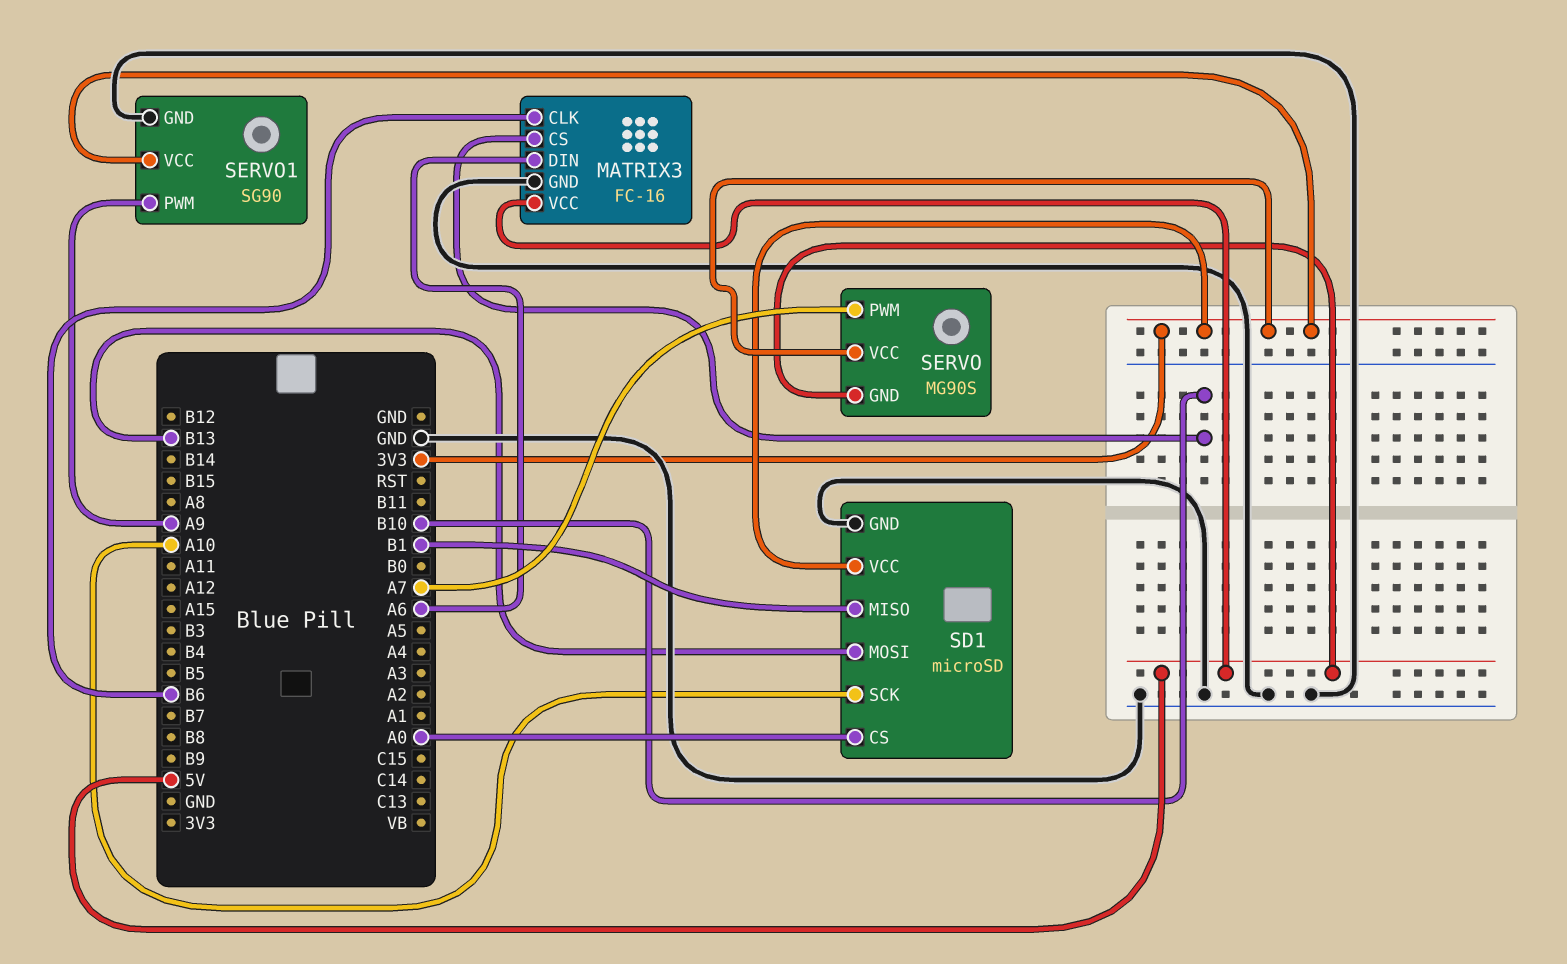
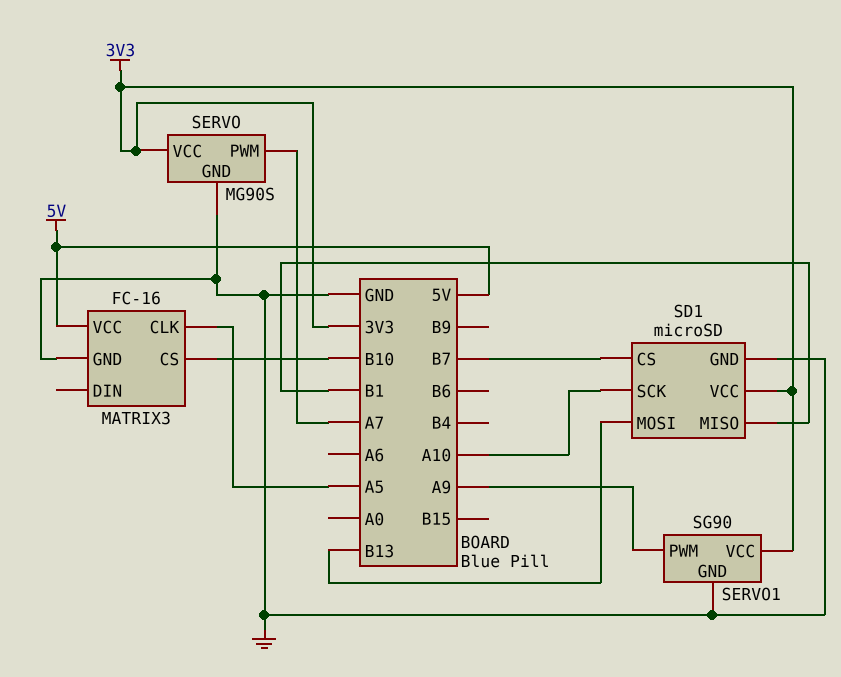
MATRIX3 pin CLK: B6 -> A5
MATRIX3 pin DIN: A6 -> none
SD1 pin CS: A0 -> B7
SERVO pin GND: 5V -> GND

